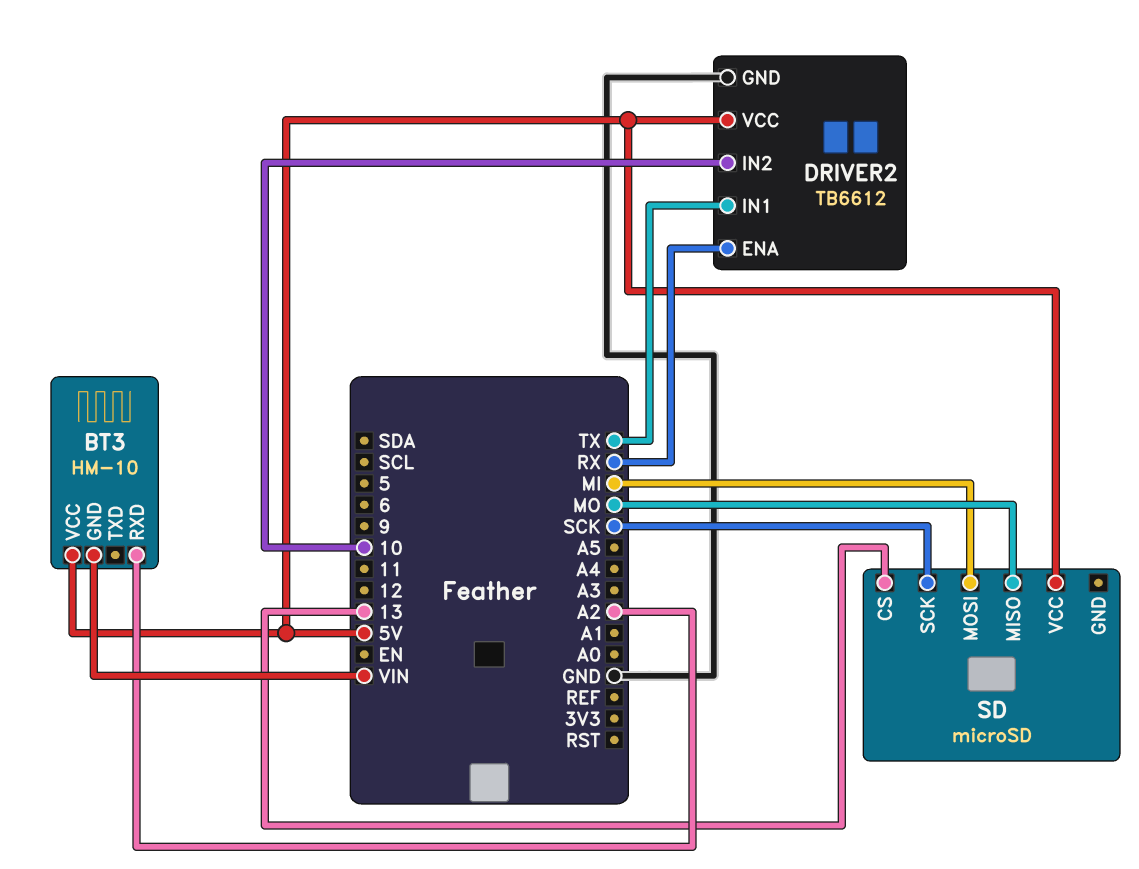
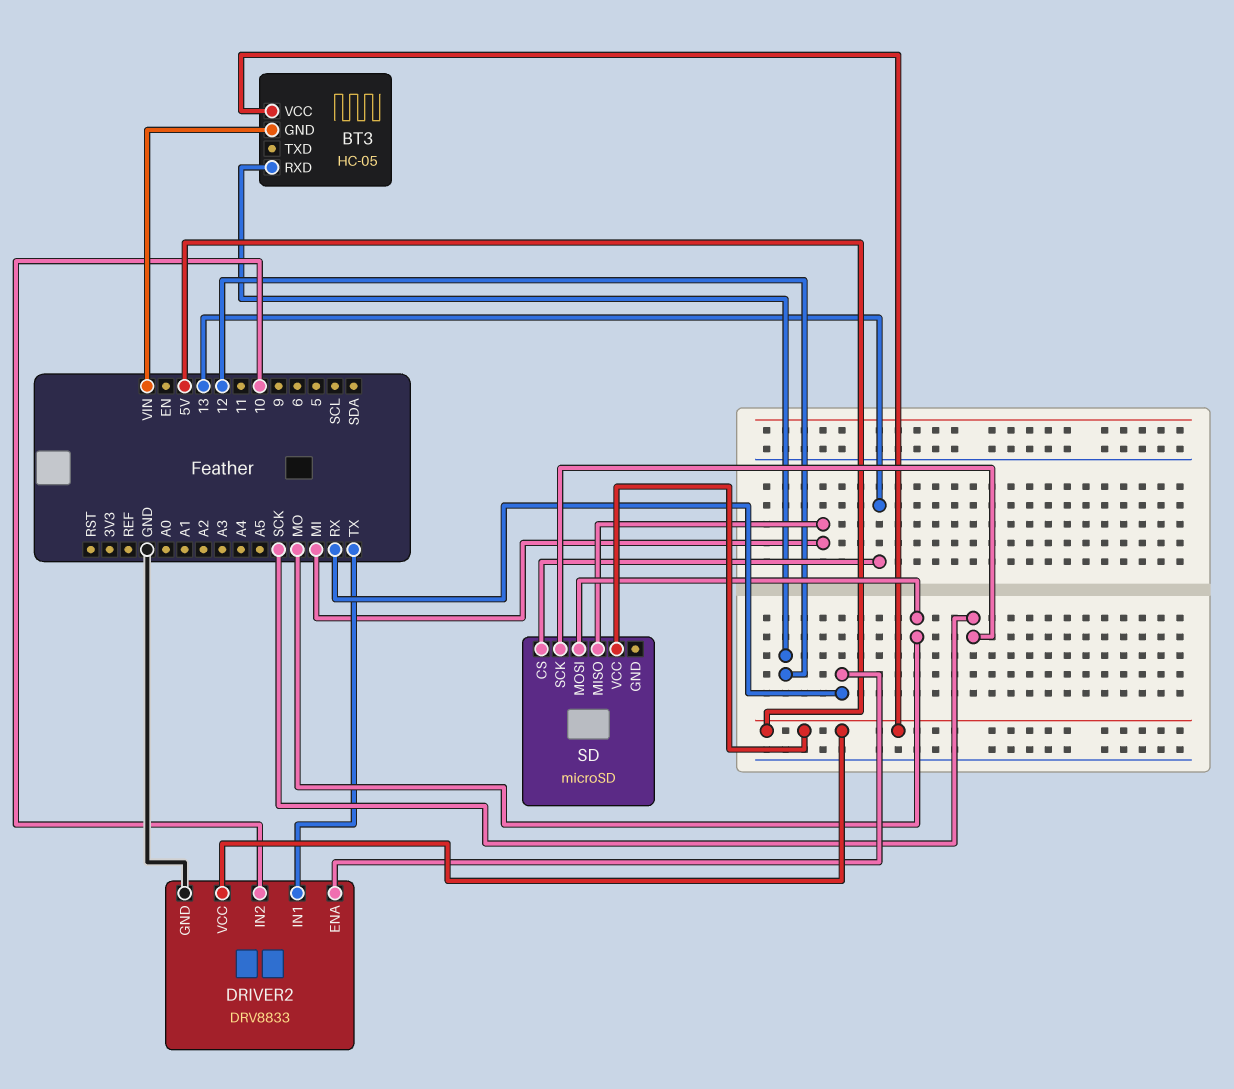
BT3: HM-10 -> HC-05
BT3 pin RXD: A2 -> 12
DRIVER2: TB6612 -> DRV8833
SD pin MISO: MO -> MI
SD pin MOSI: MI -> MO

